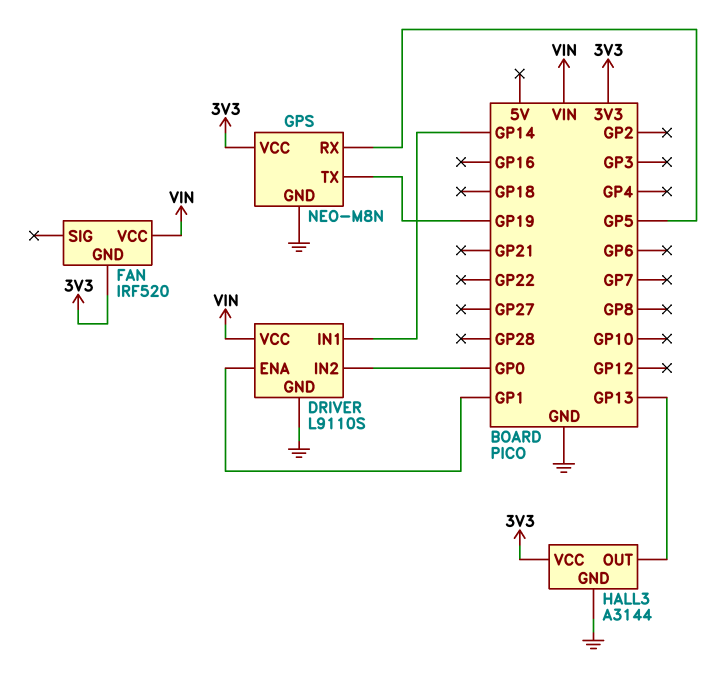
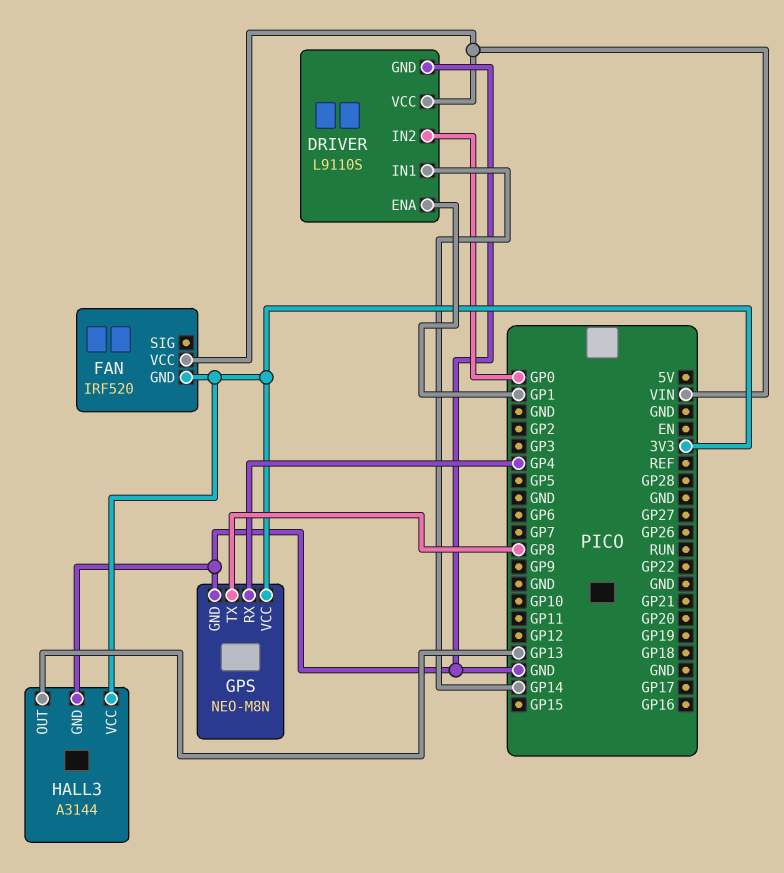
GPS pin RX: GP5 -> GP4
GPS pin TX: GP19 -> GP8

